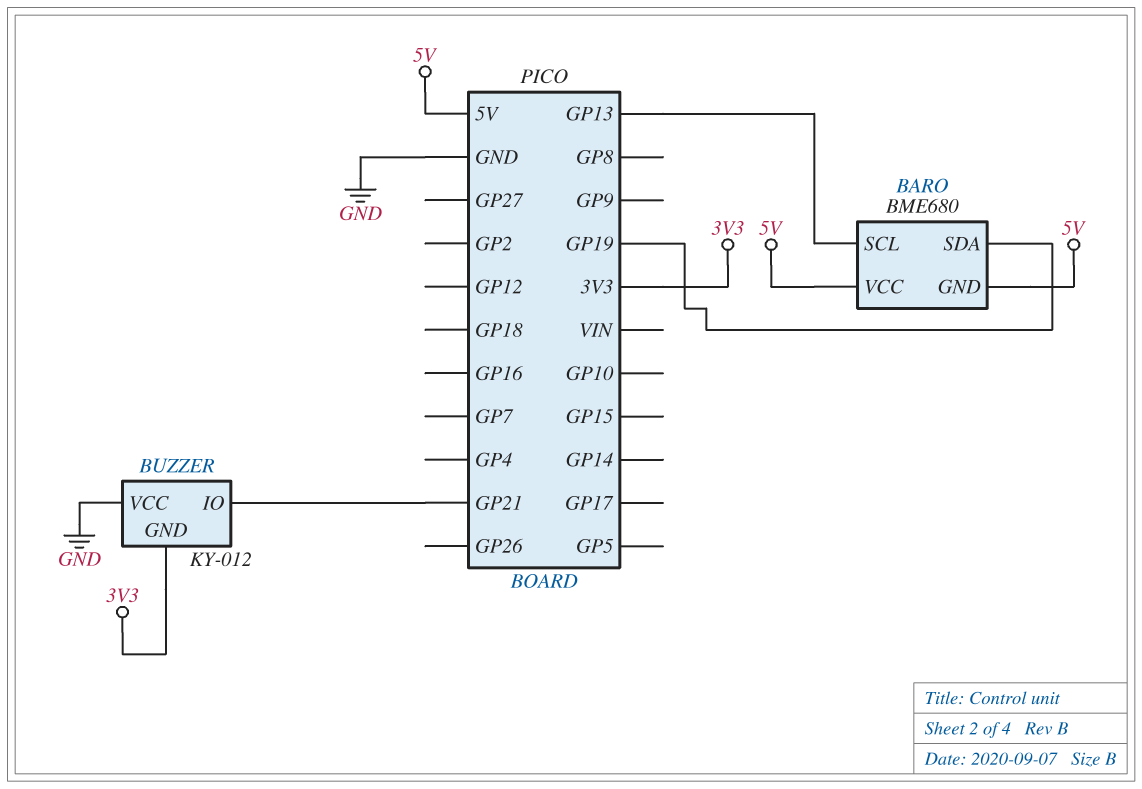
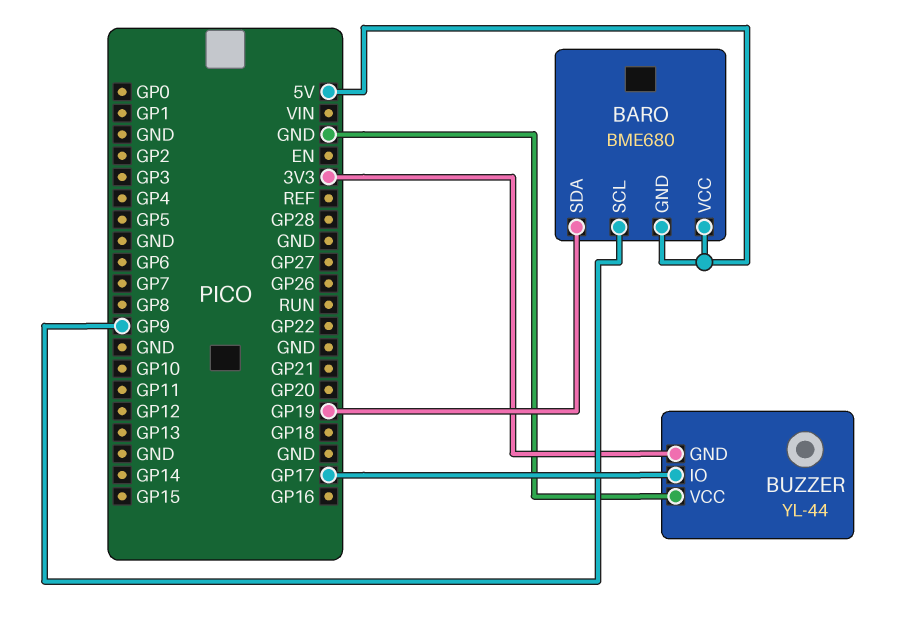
BARO pin SCL: GP13 -> GP9
BUZZER: KY-012 -> YL-44
BUZZER pin IO: GP21 -> GP17

